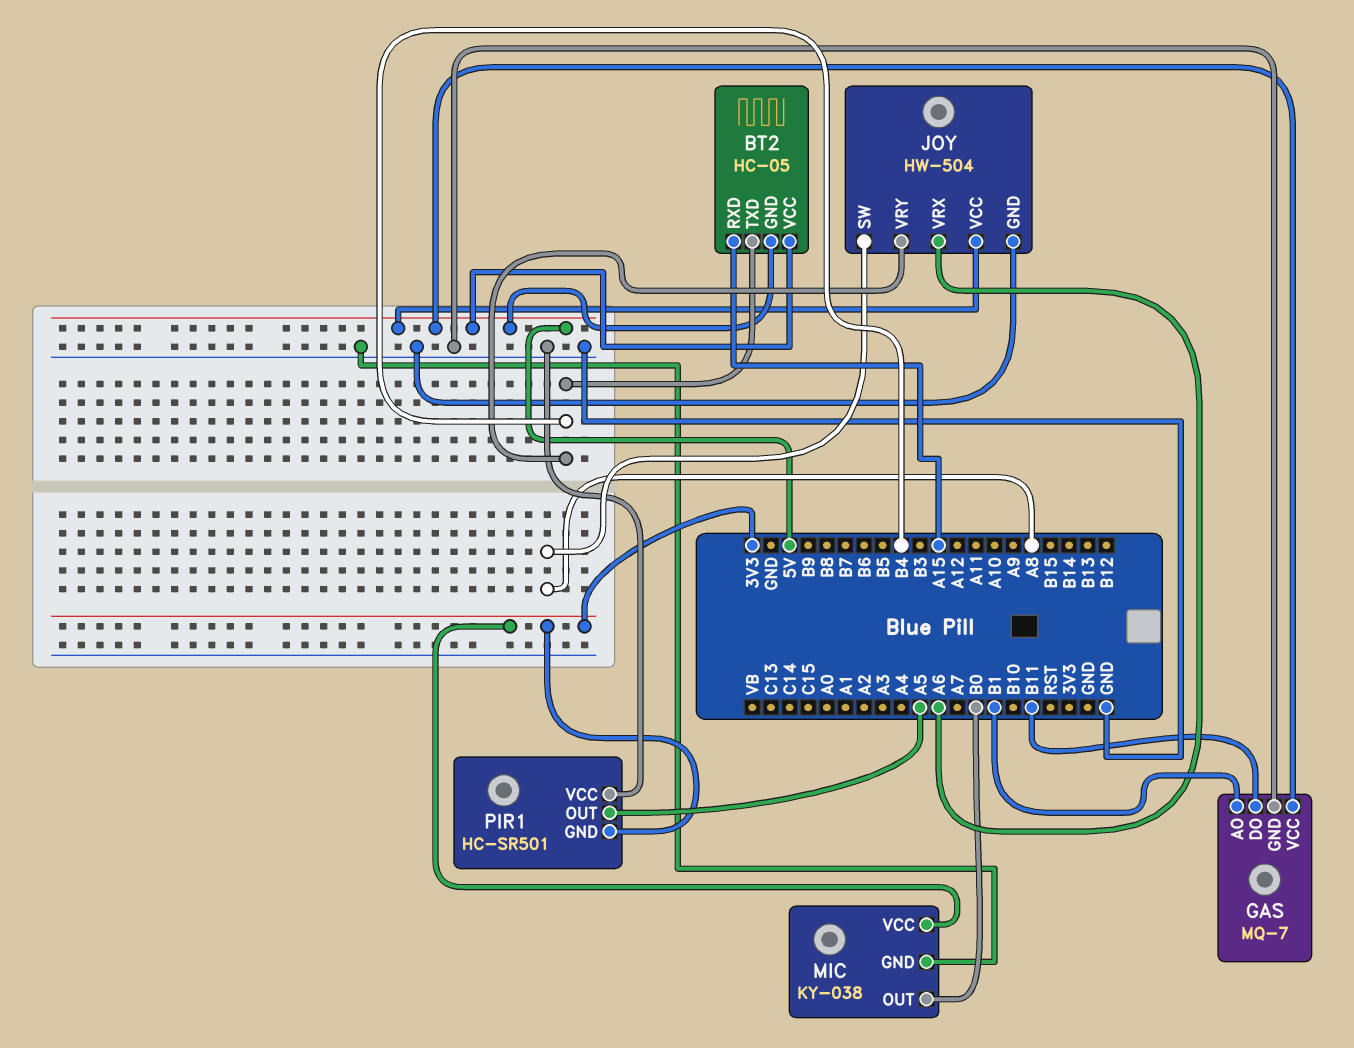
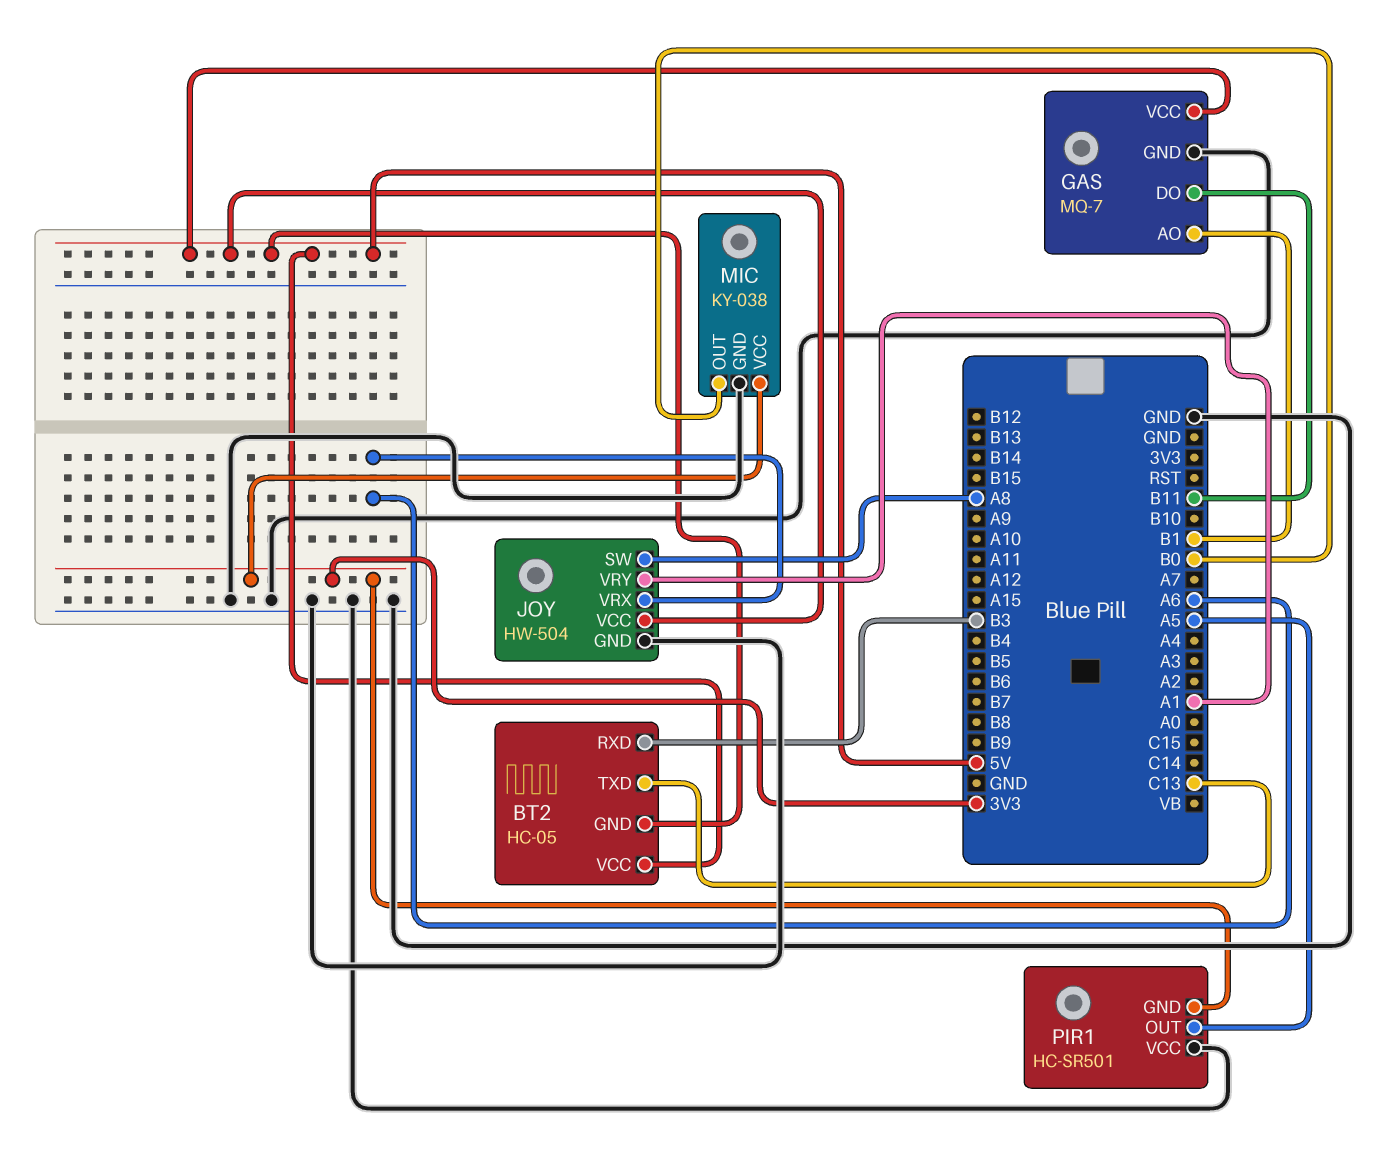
BT2 pin RXD: A15 -> B3
BT2 pin TXD: B4 -> C13
JOY pin VRY: B4 -> A1

